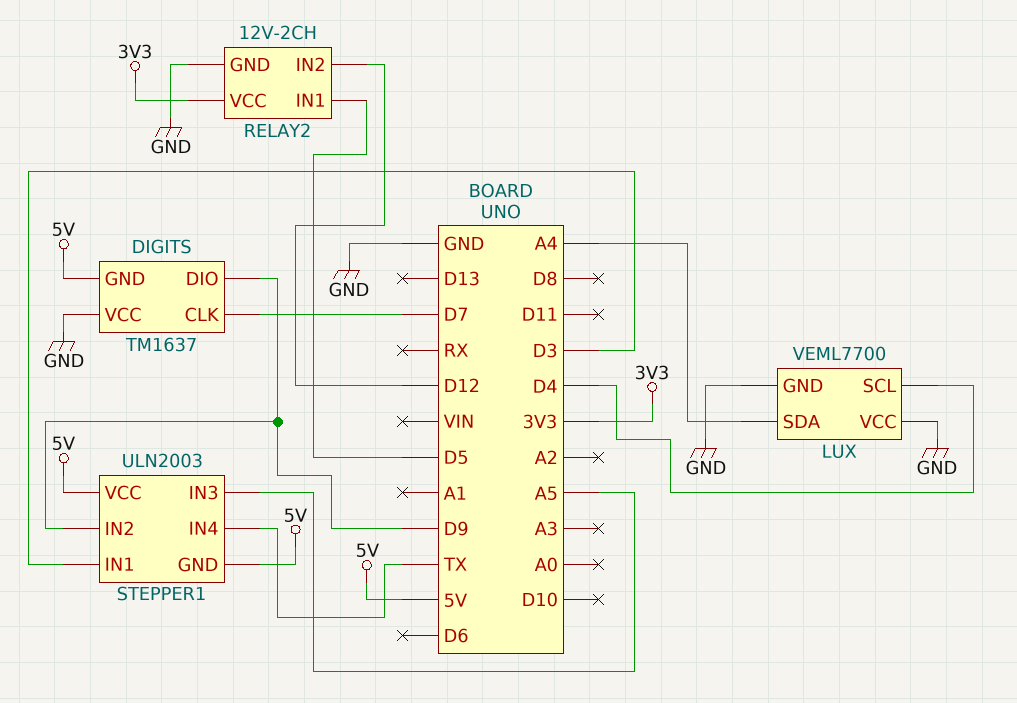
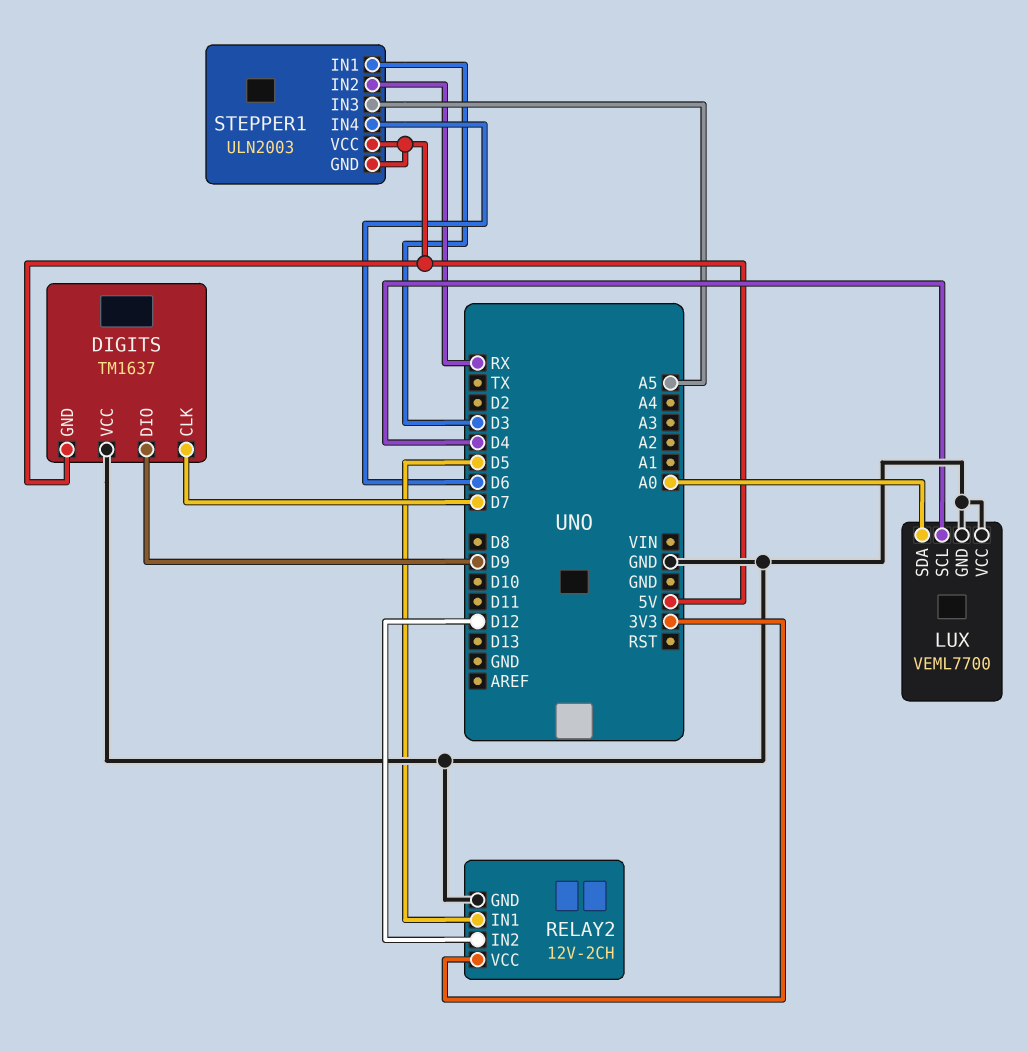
LUX pin SDA: A4 -> A0
STEPPER1 pin IN2: D9 -> RX
STEPPER1 pin IN4: TX -> D6

